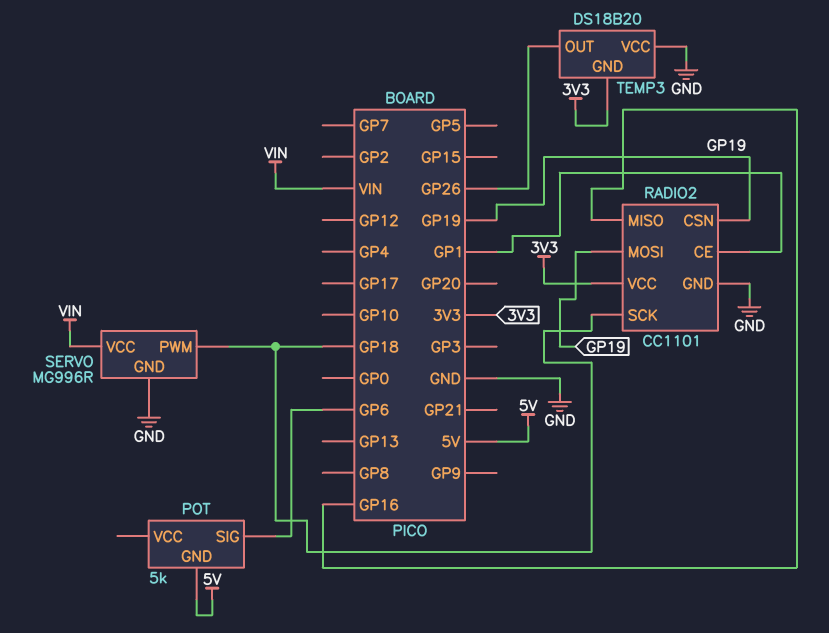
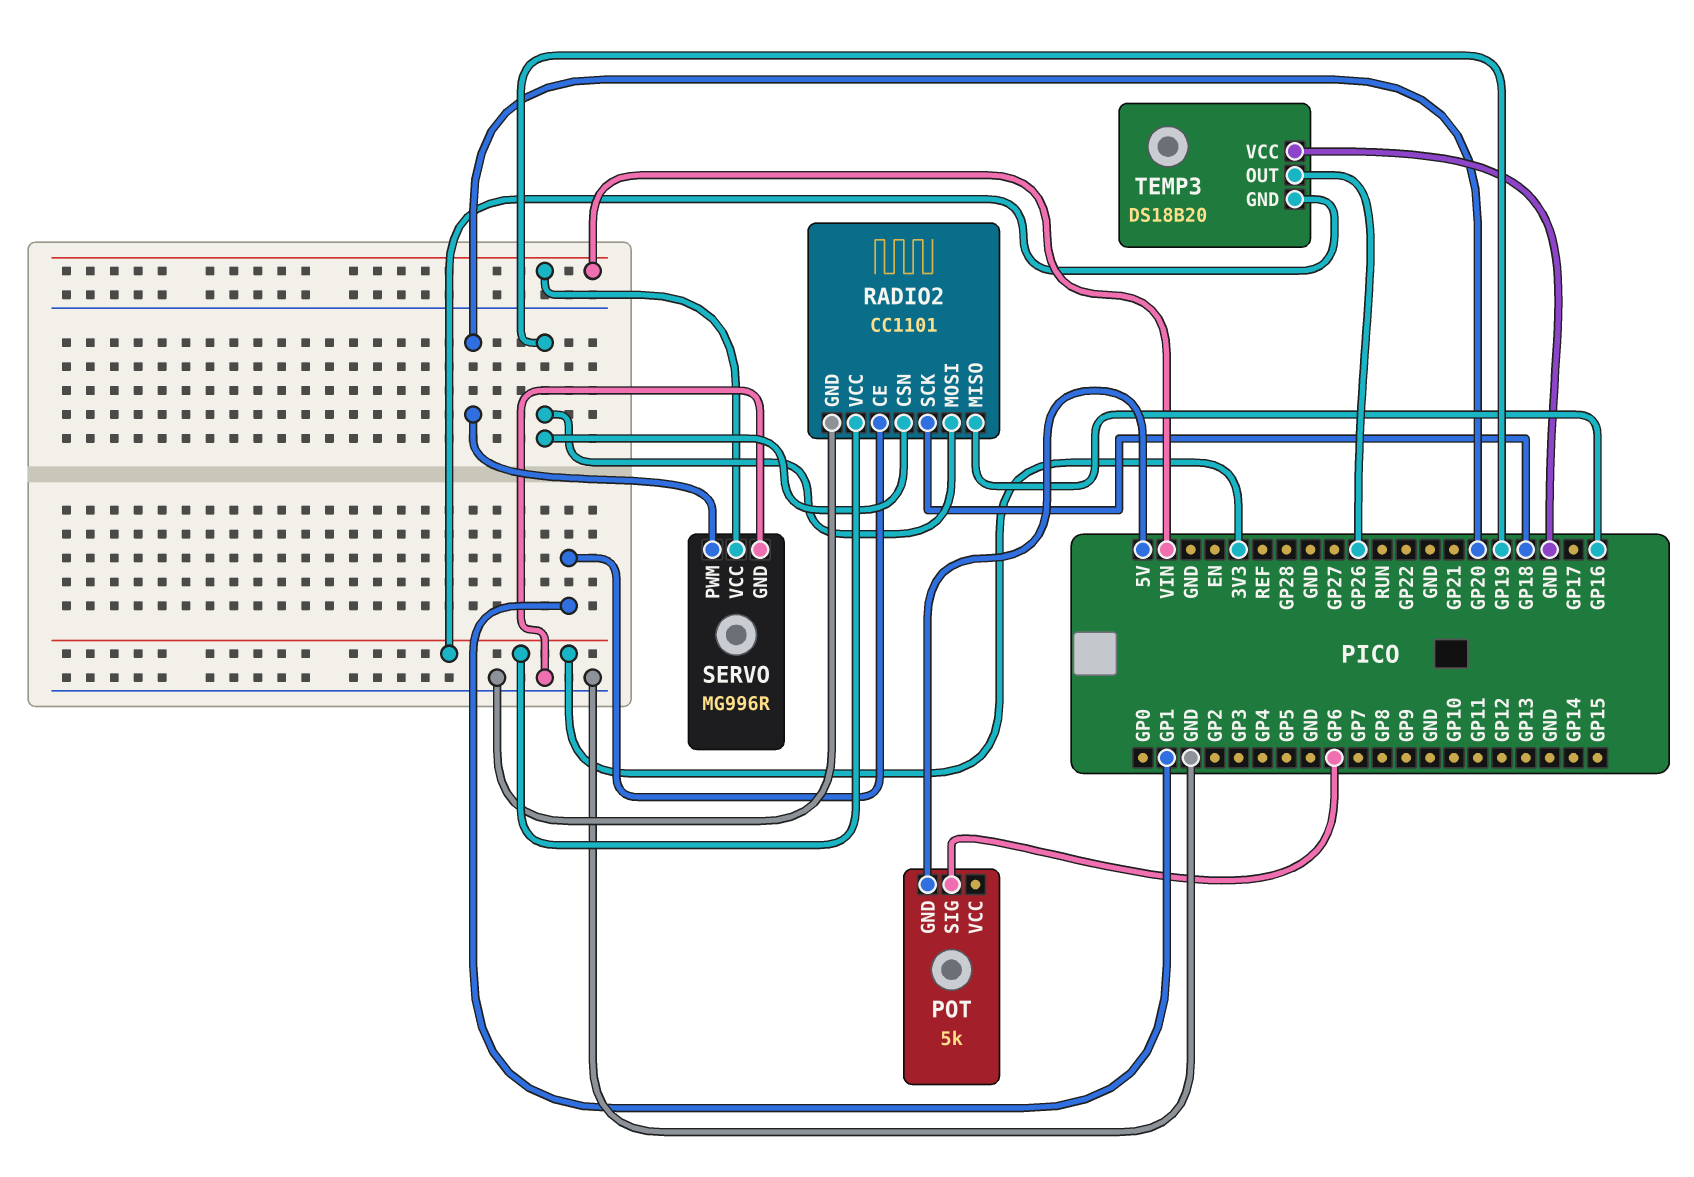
SERVO pin PWM: GP18 -> GP20

